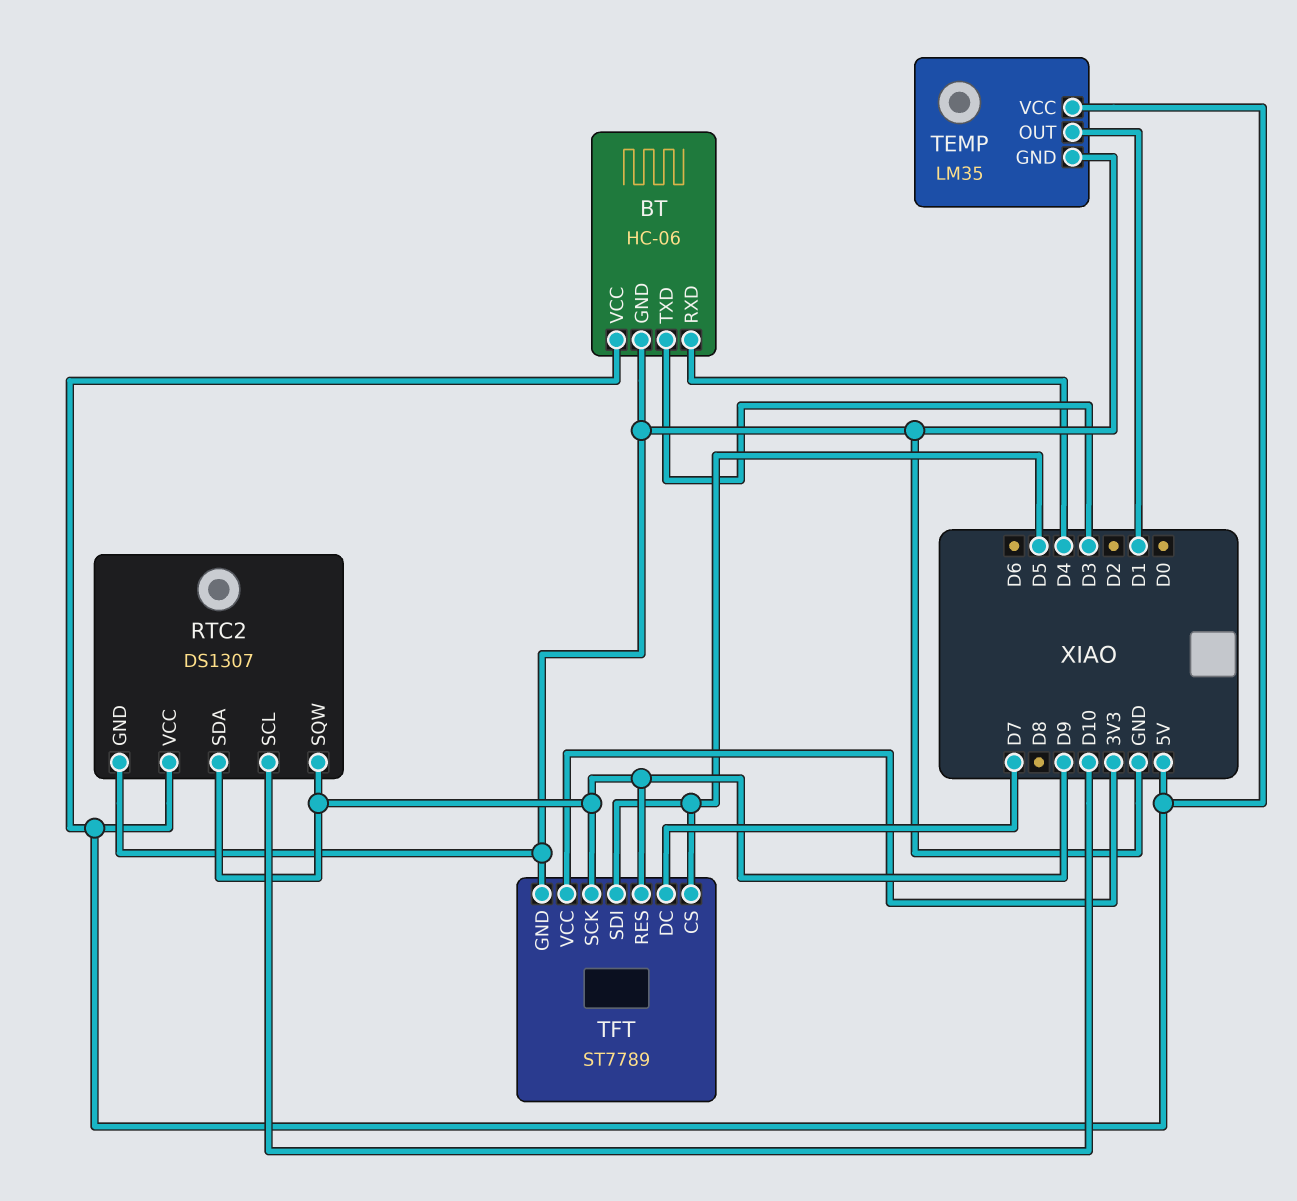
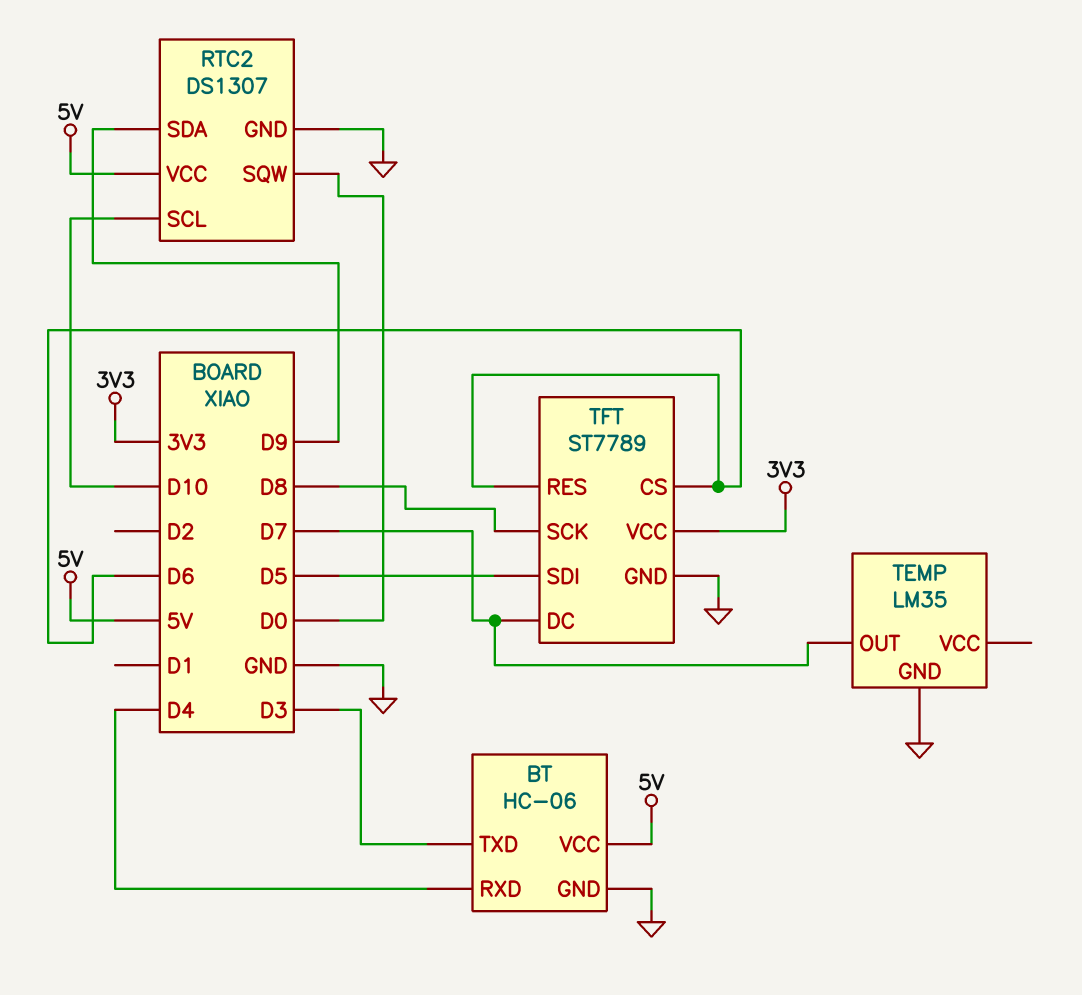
RTC2 pin SQW: D9 -> D0
TEMP pin OUT: D1 -> D7
TEMP pin VCC: 5V -> none
TFT pin CS: D5 -> D6
TFT pin RES: D9 -> D6
TFT pin SCK: D9 -> D8

